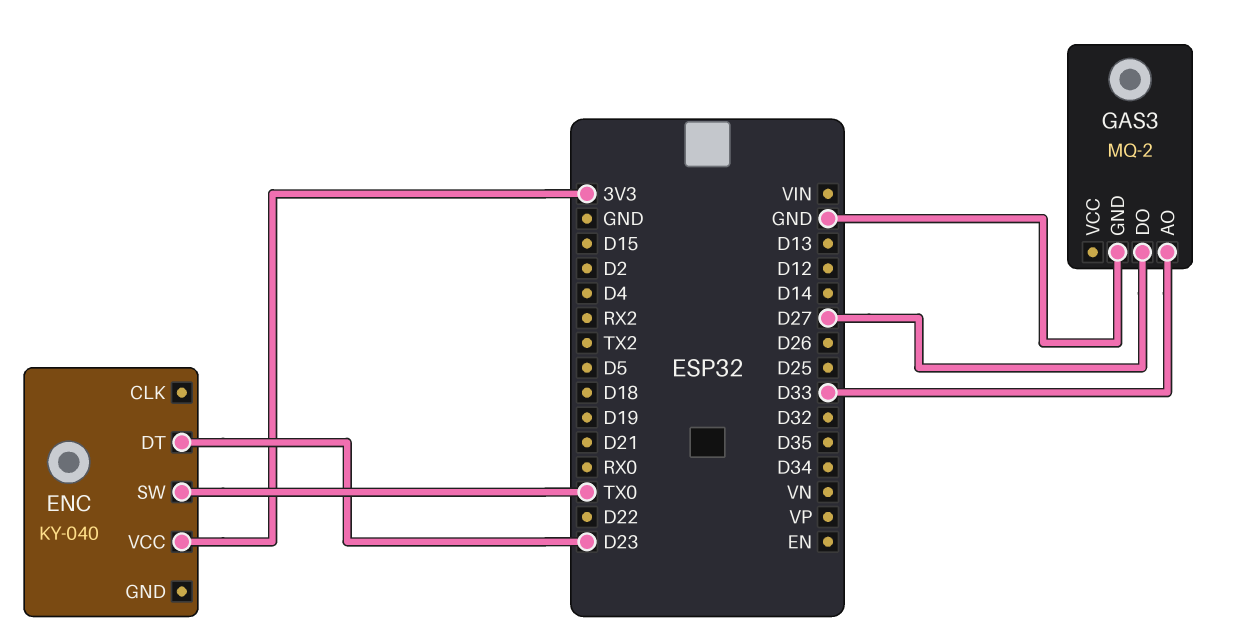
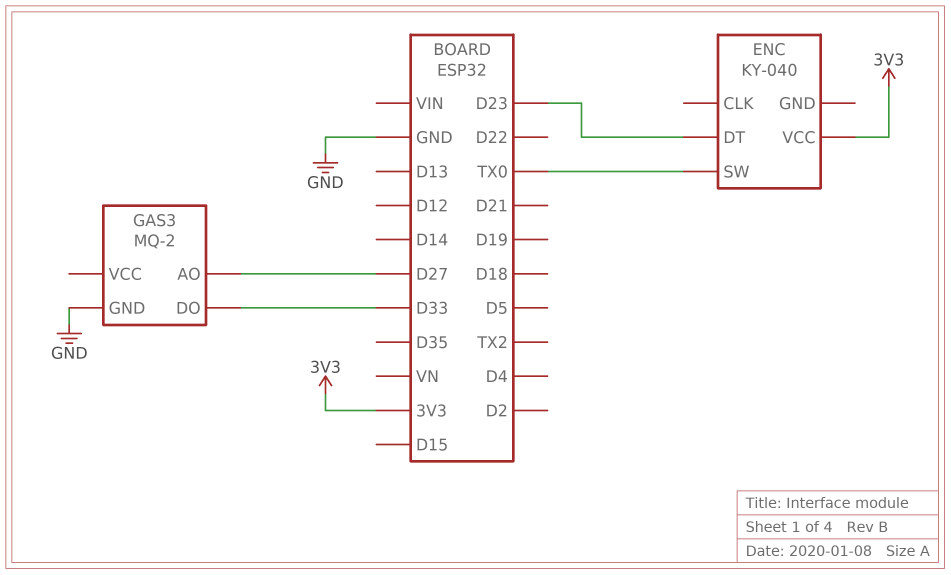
GAS3 pin AO: D33 -> D27
GAS3 pin DO: D27 -> D33

